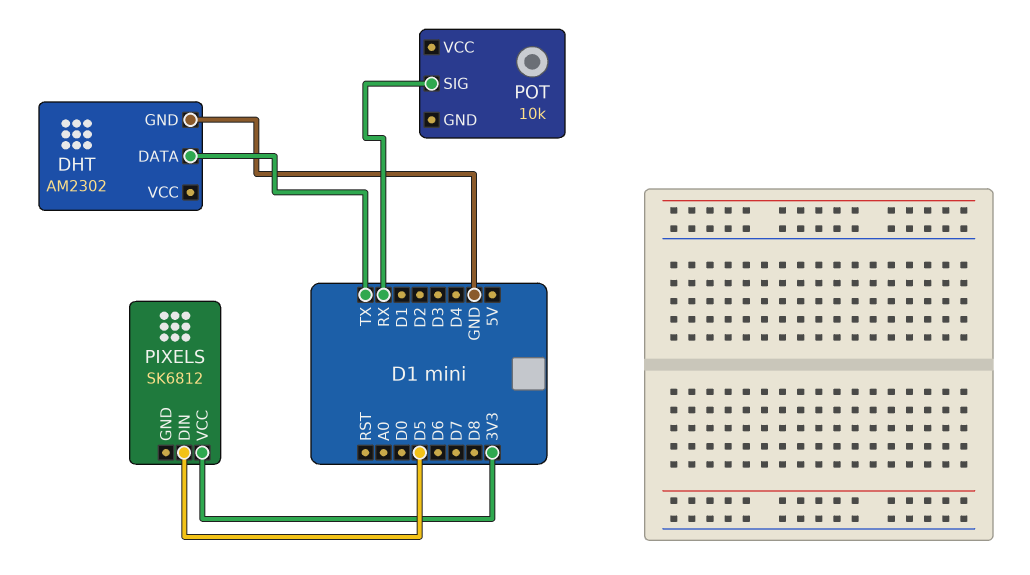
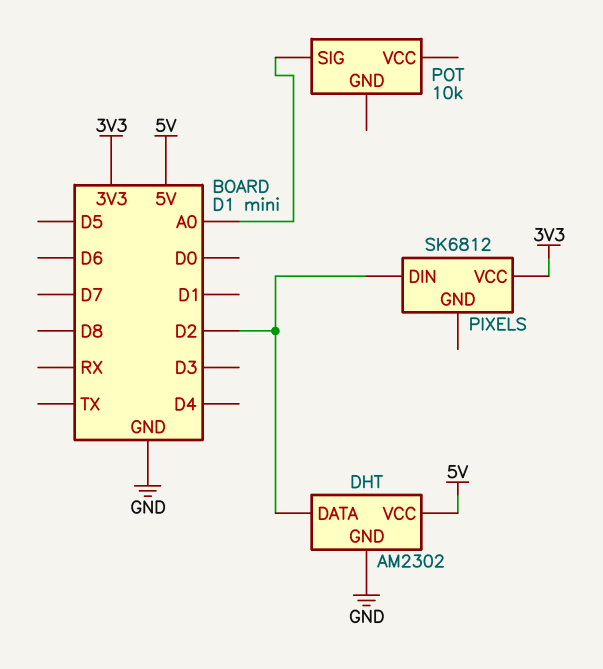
DHT pin DATA: TX -> D2
DHT pin VCC: none -> 5V
PIXELS pin DIN: D5 -> D2
POT pin SIG: RX -> A0

